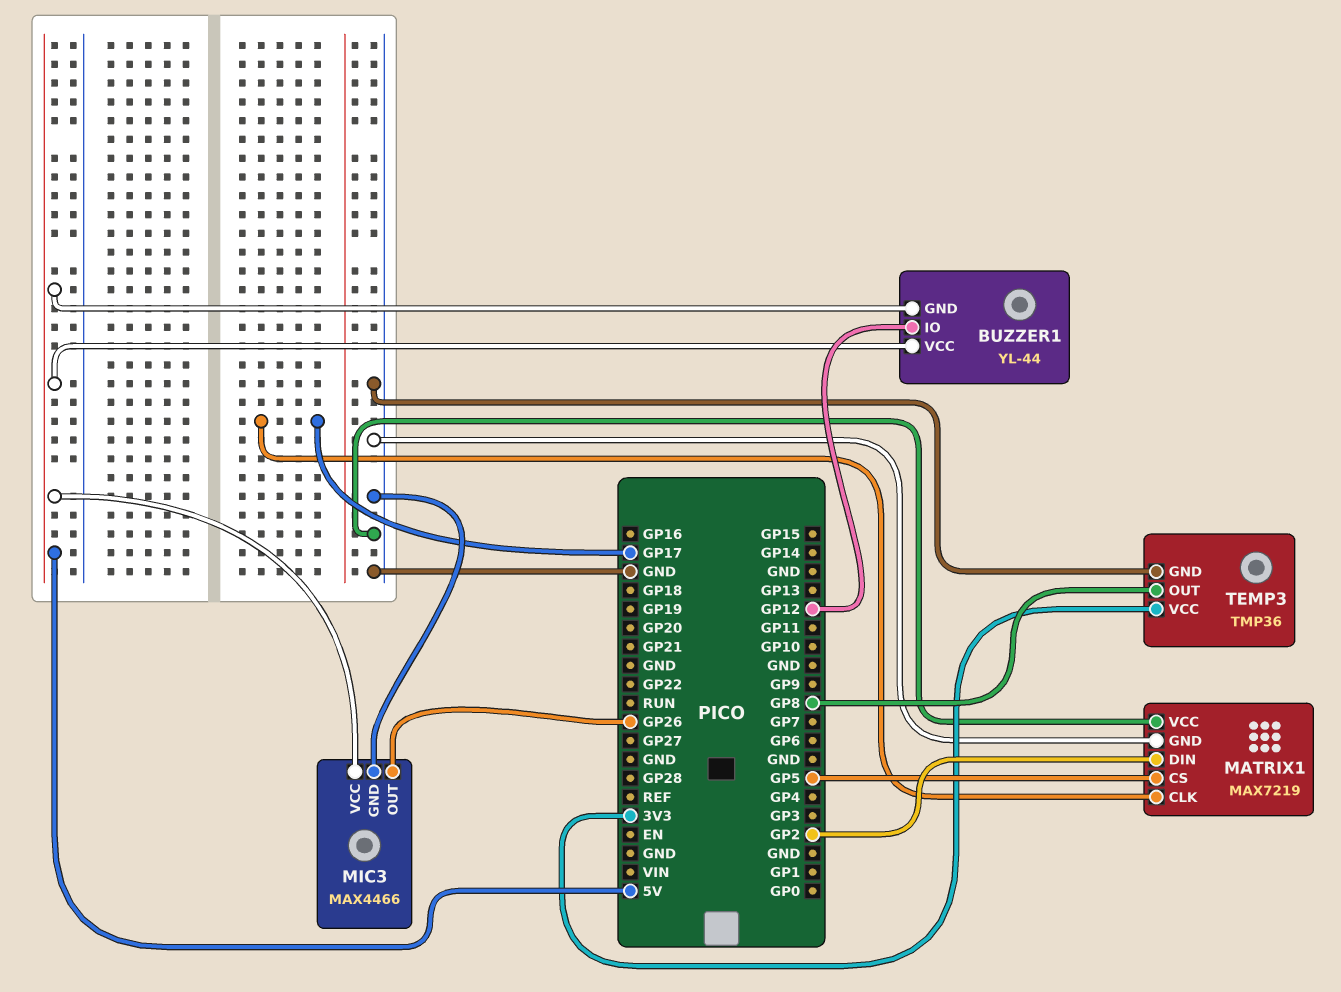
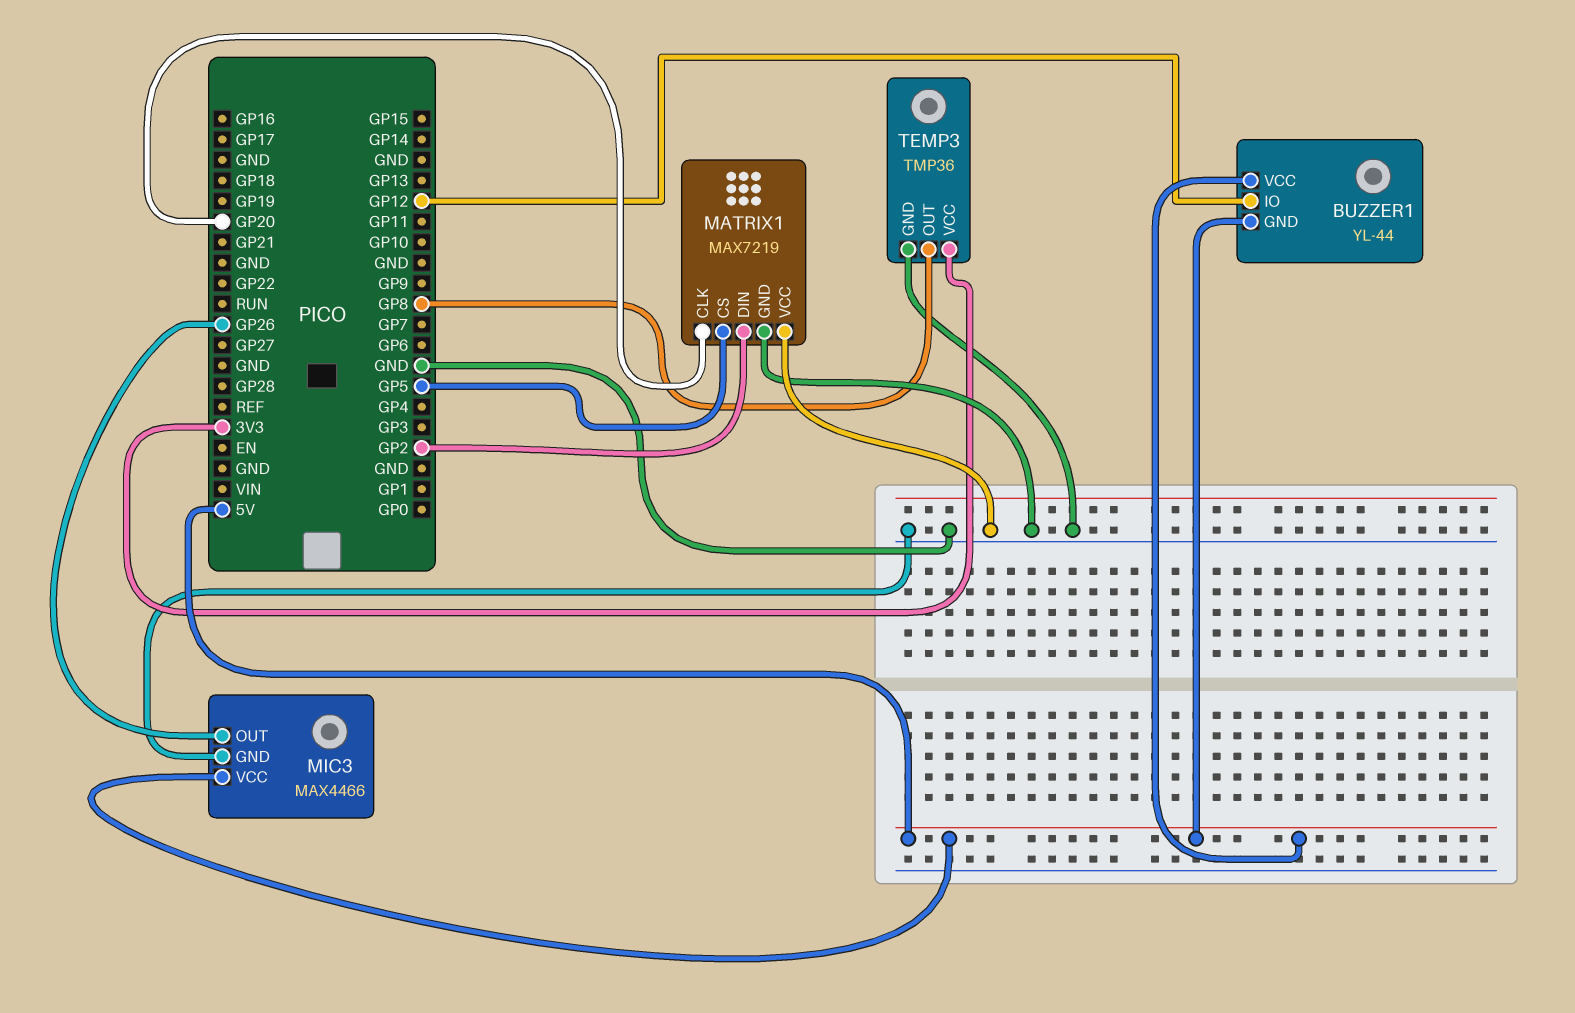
MATRIX1 pin CLK: GP17 -> GP20

